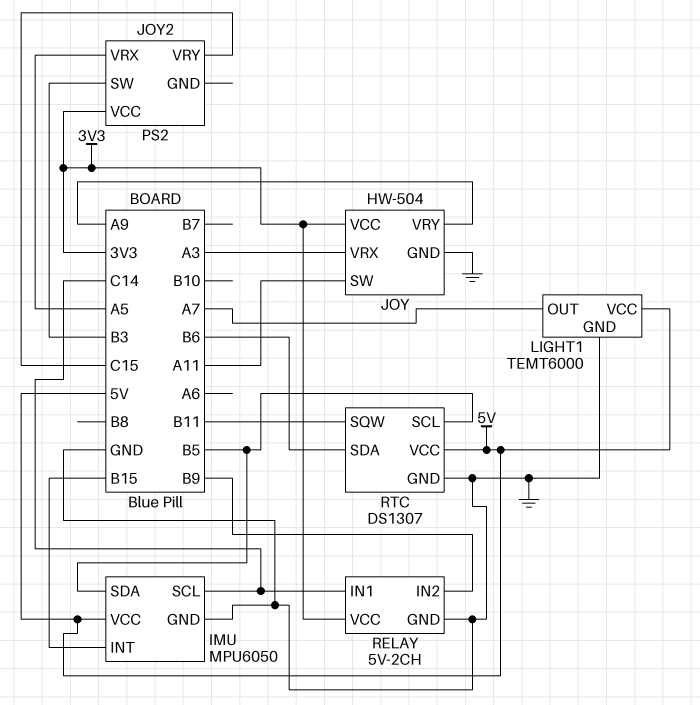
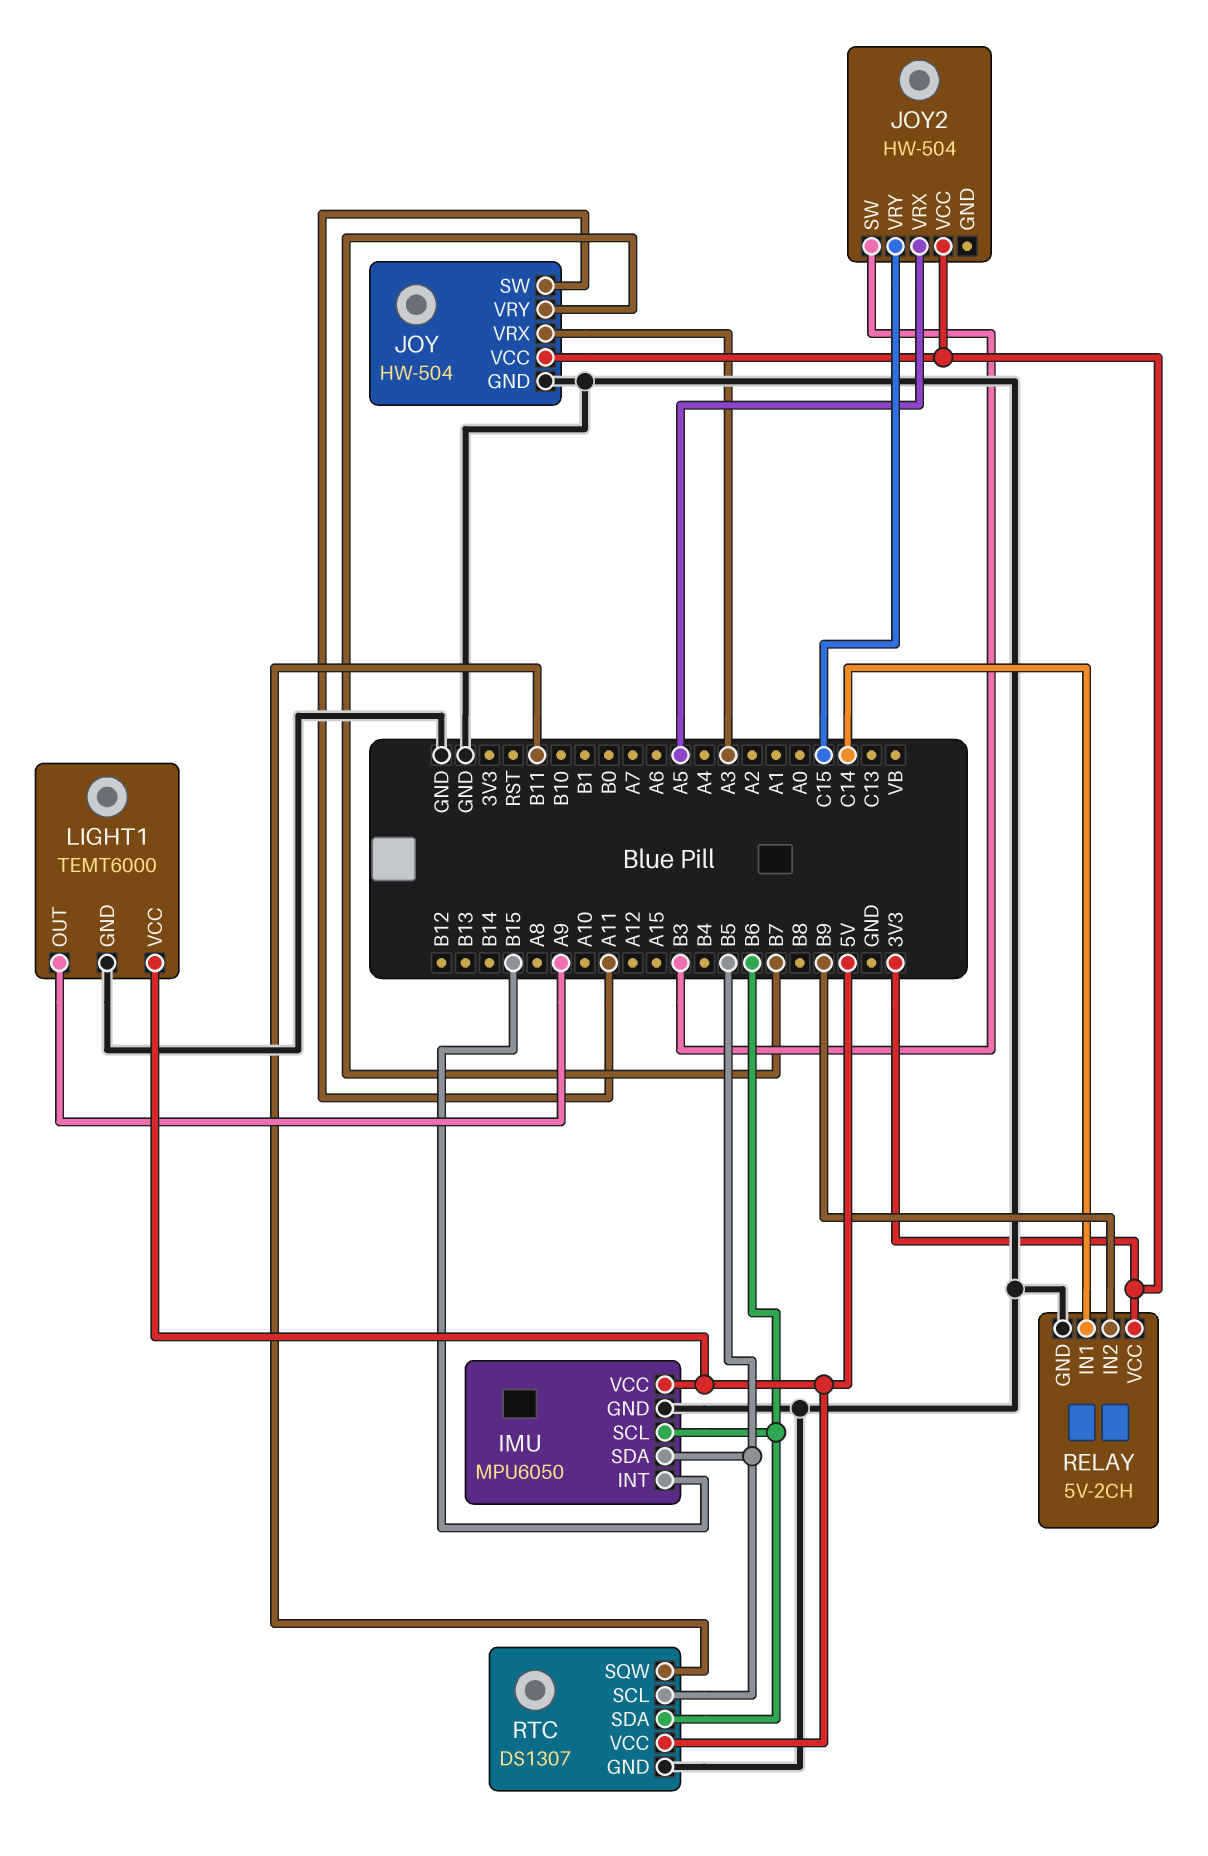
IMU pin SCL: C14 -> B6
JOY pin VRY: A9 -> B7
JOY2: PS2 -> HW-504
LIGHT1 pin OUT: A7 -> A9

